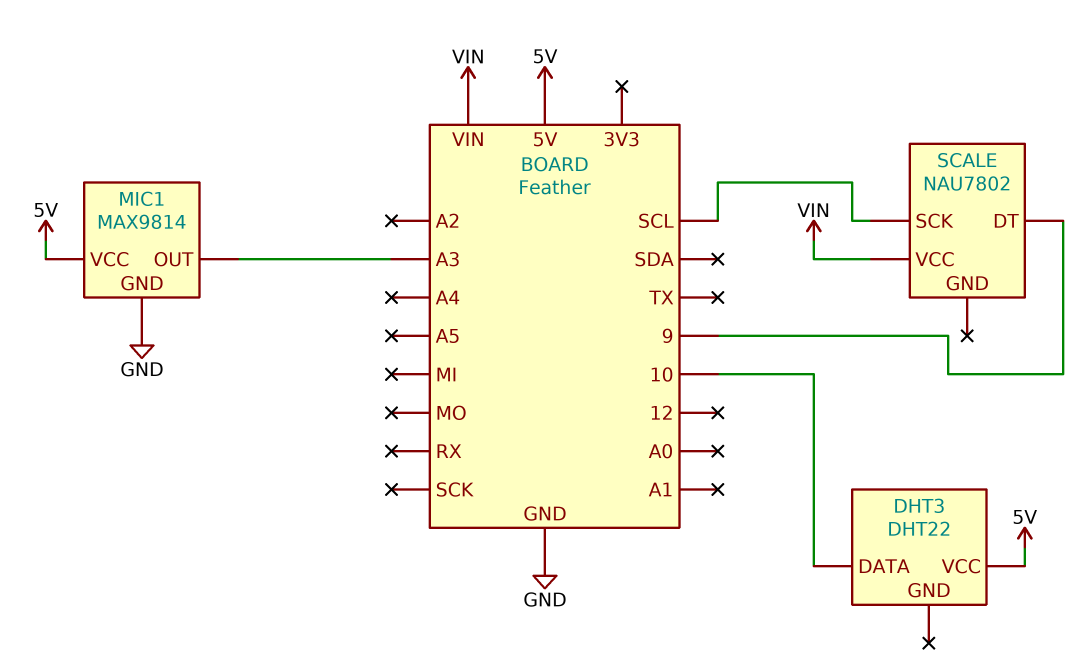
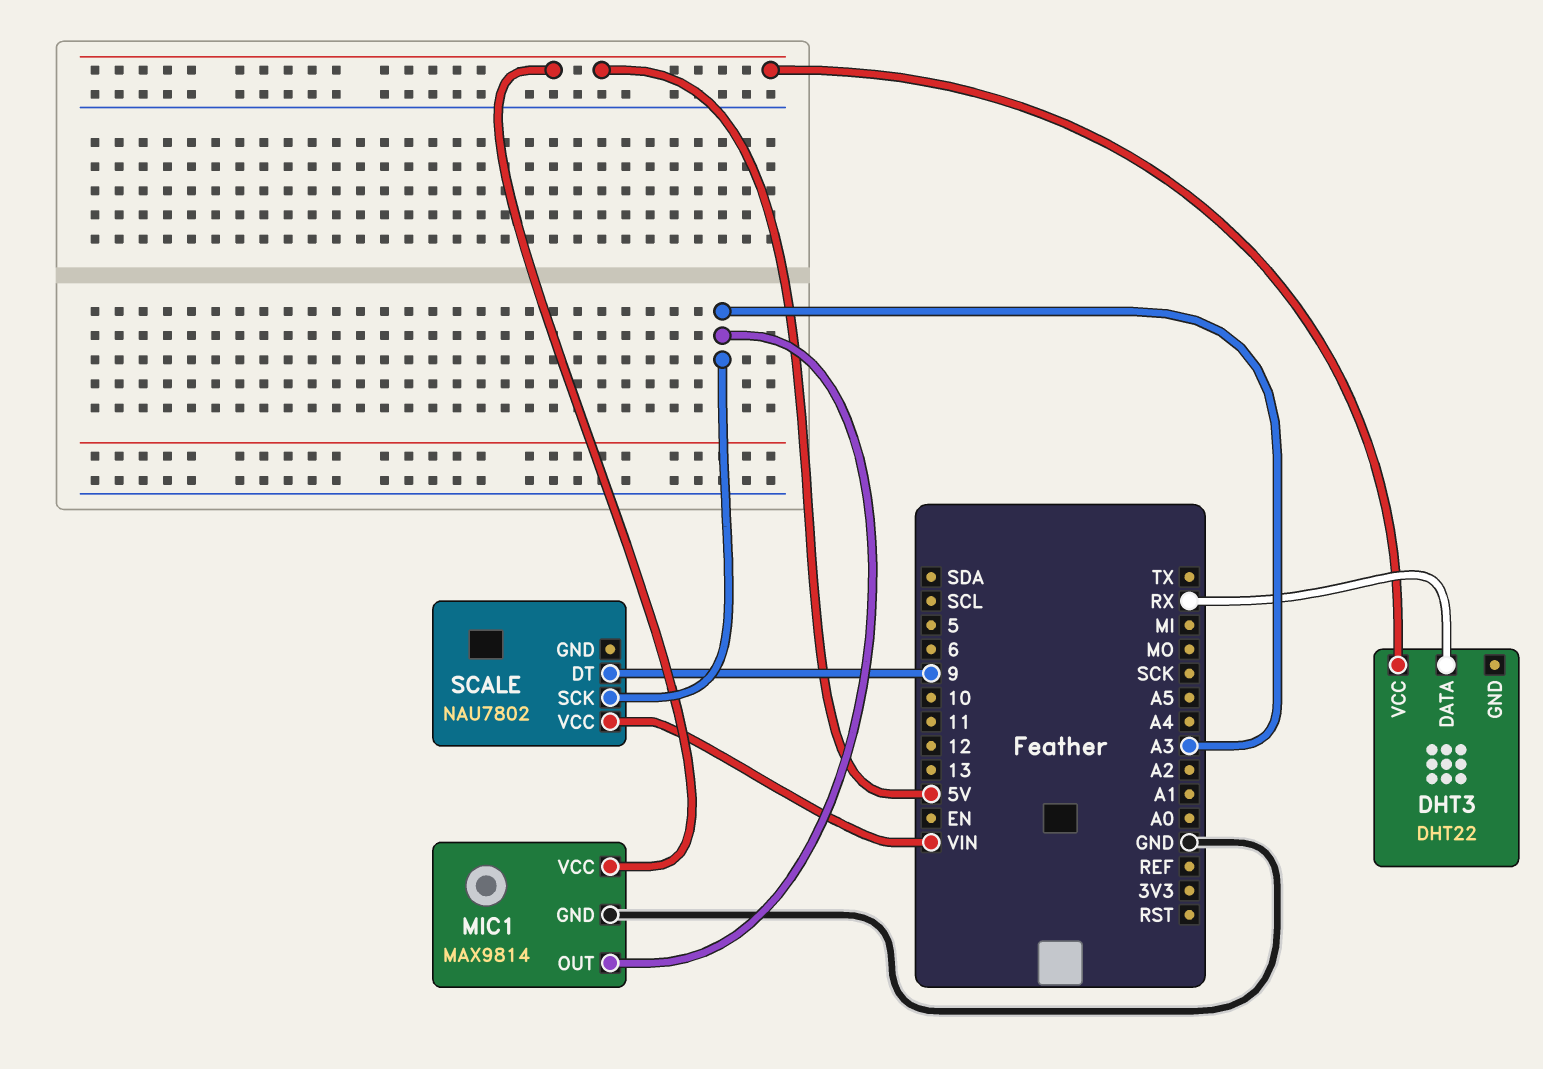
DHT3 pin DATA: 10 -> RX
SCALE pin SCK: SCL -> A3

